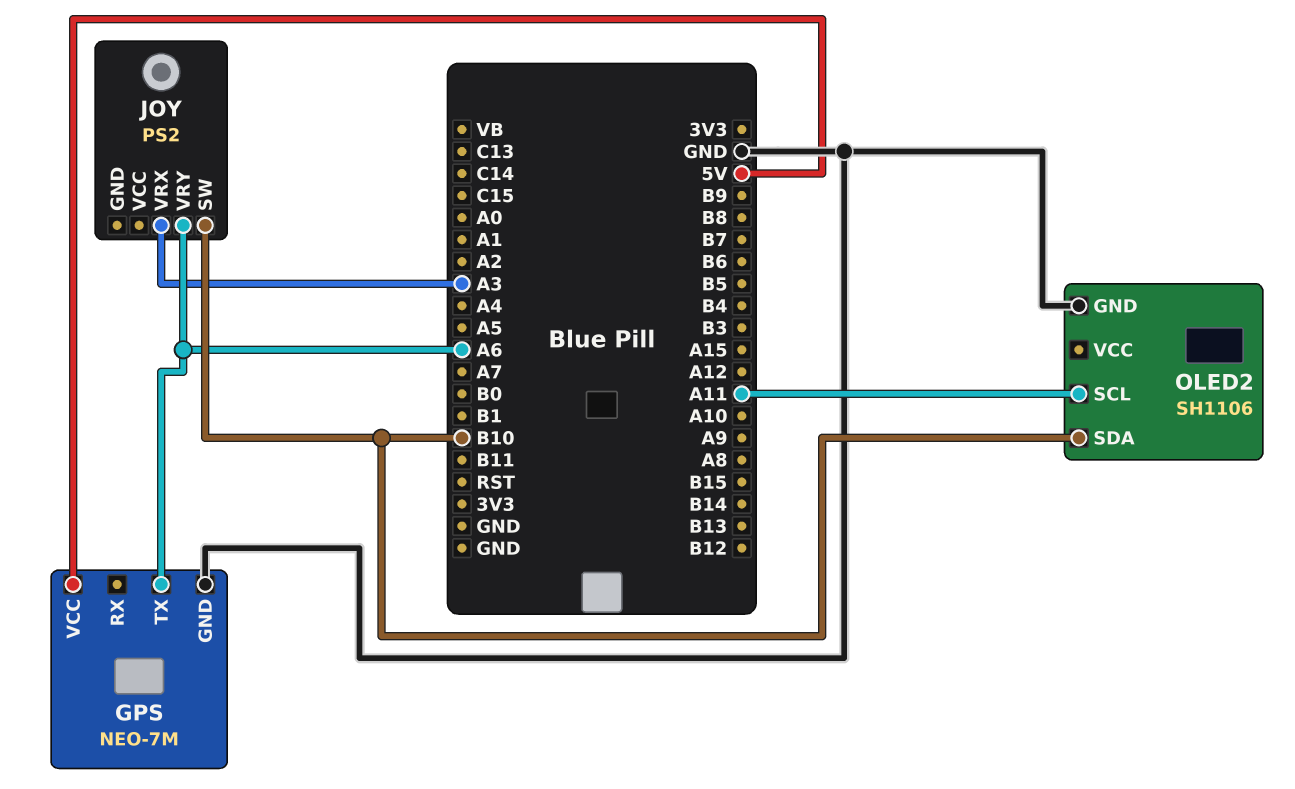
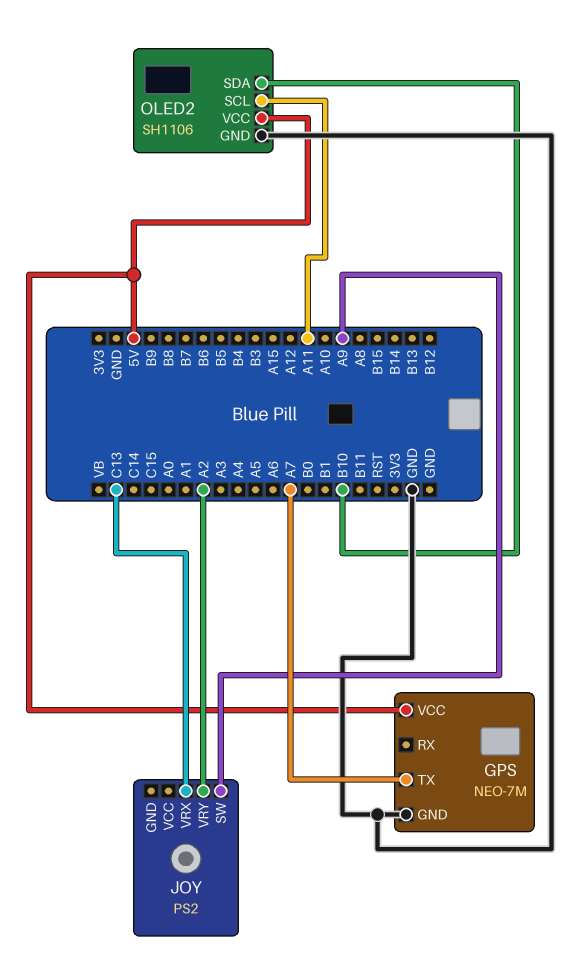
GPS pin TX: A6 -> A7
JOY pin SW: B10 -> A9
JOY pin VRX: A3 -> C13
JOY pin VRY: A6 -> A2
OLED2 pin VCC: none -> 5V

